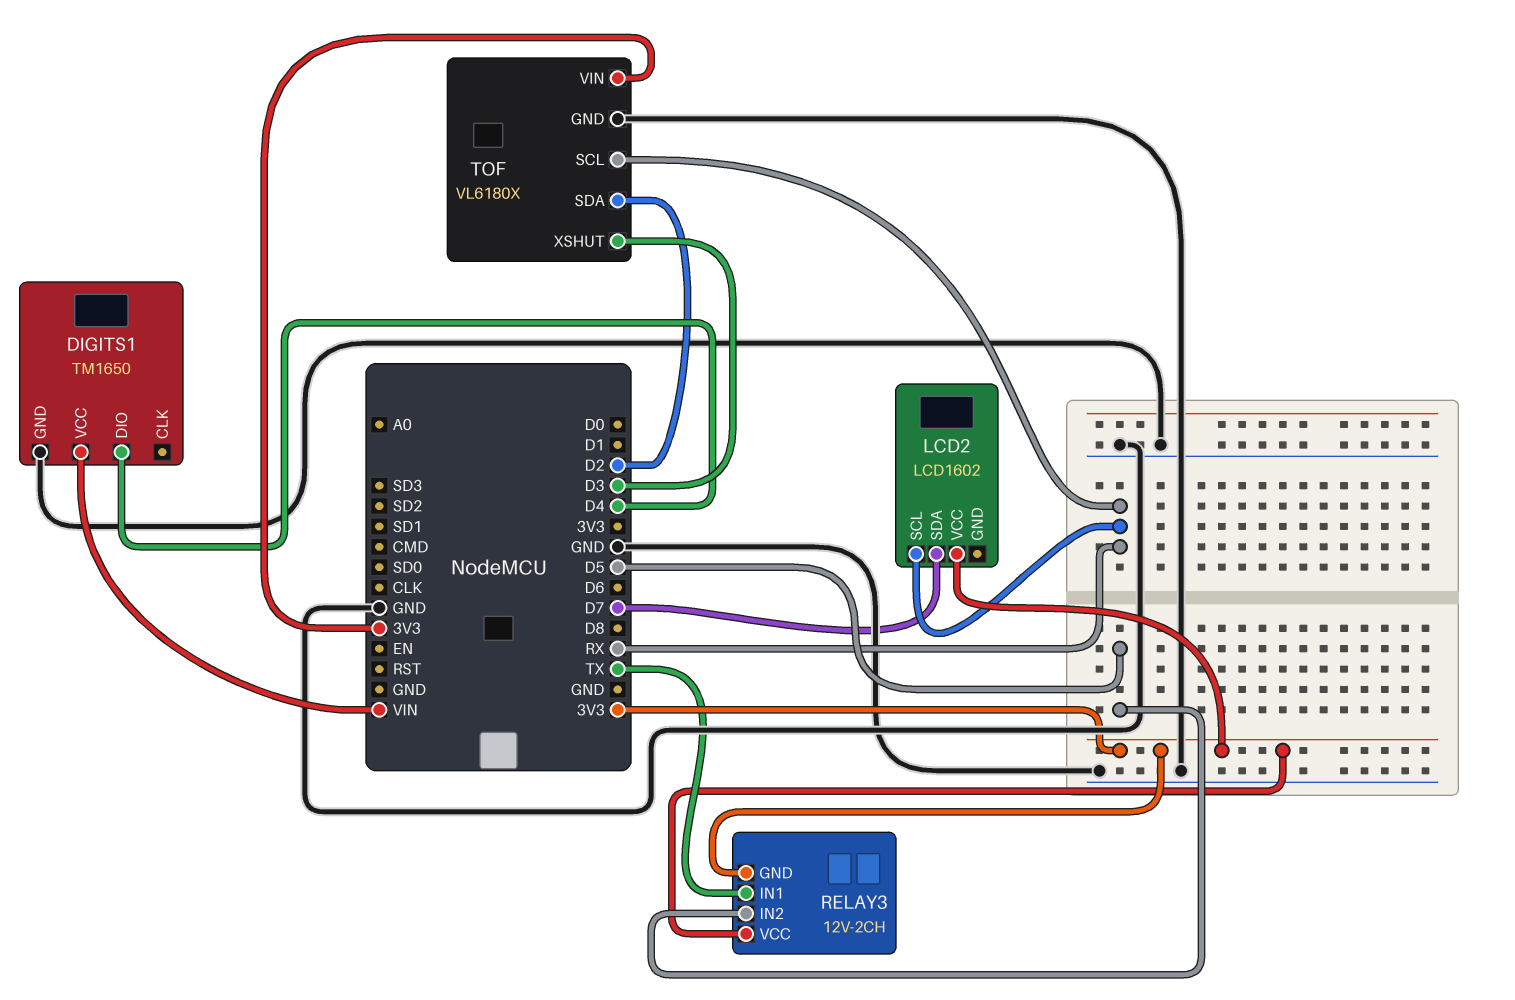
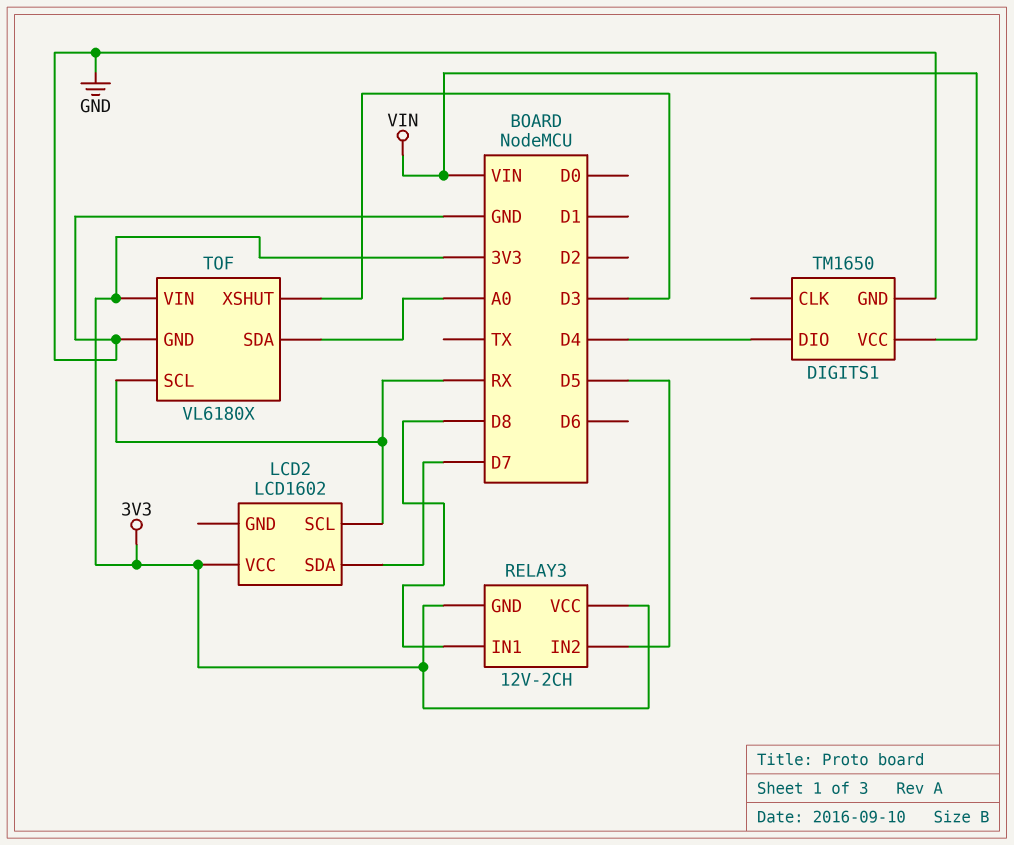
RELAY3 pin IN1: TX -> D8
TOF pin SDA: D2 -> A0

